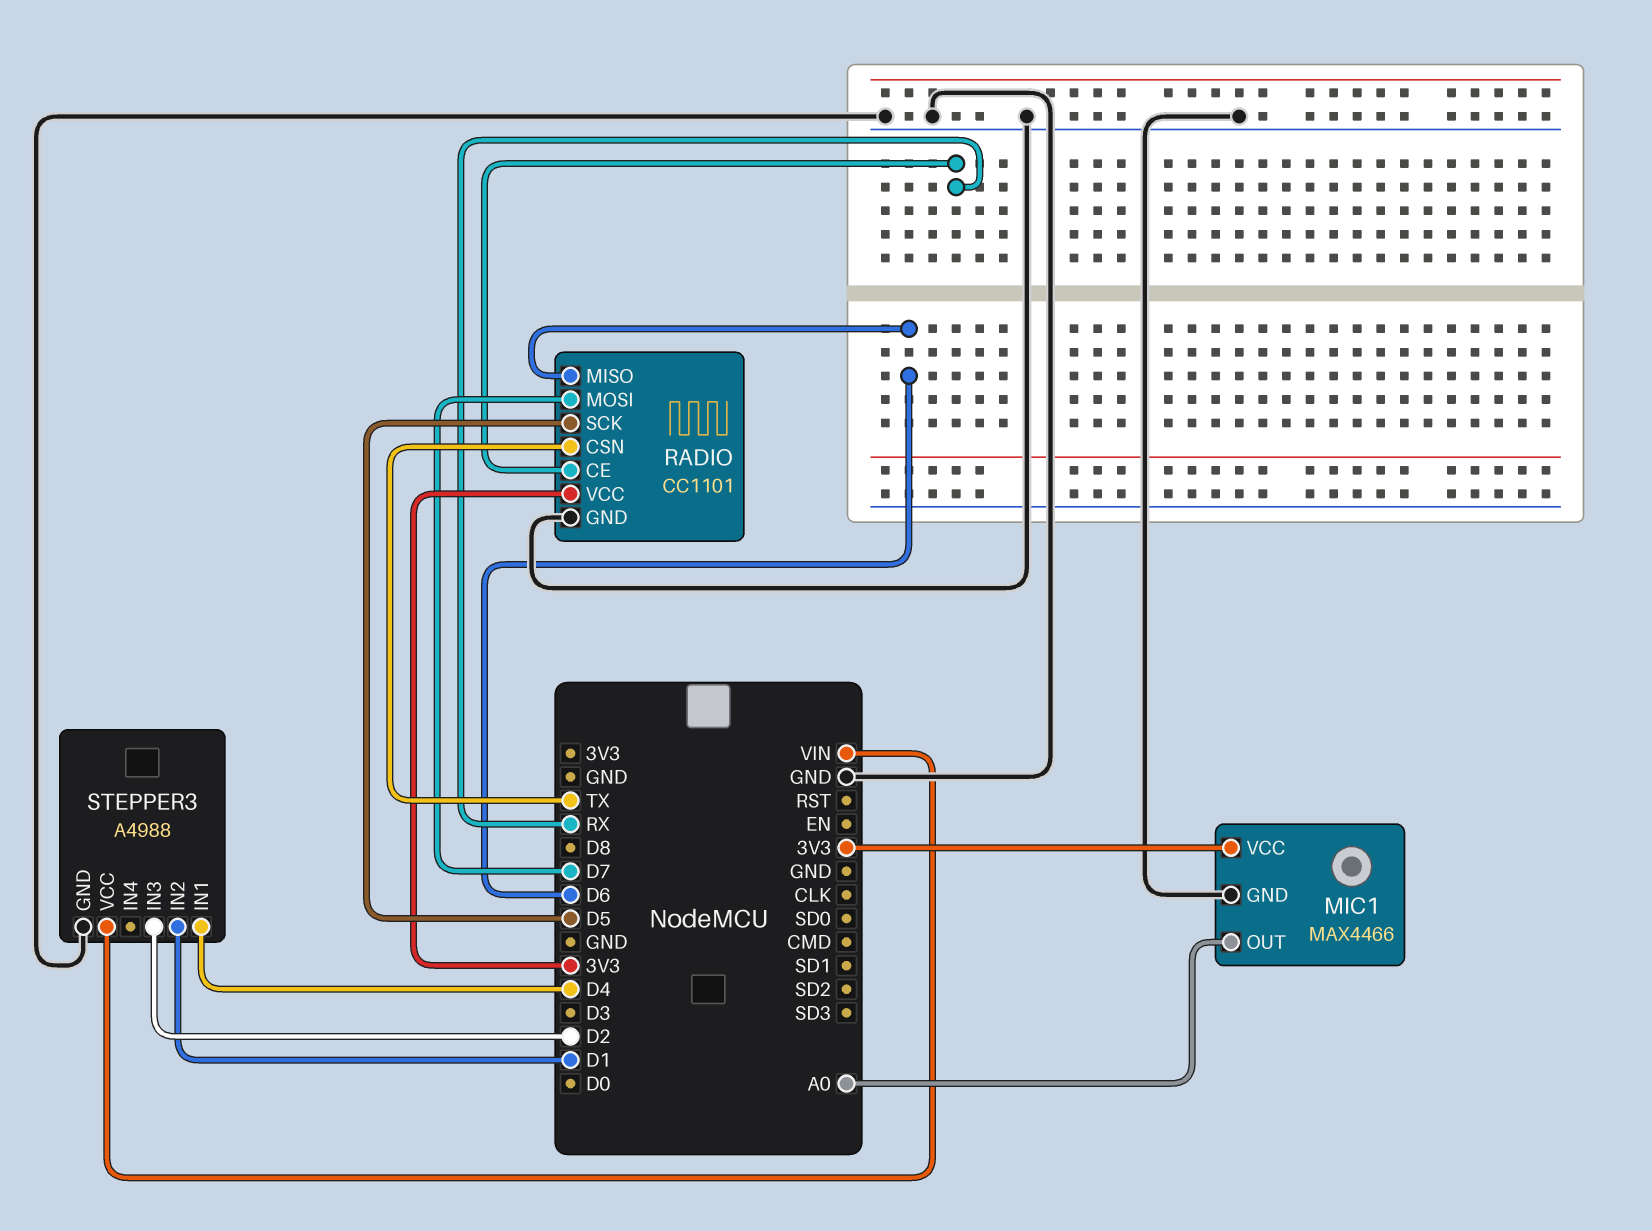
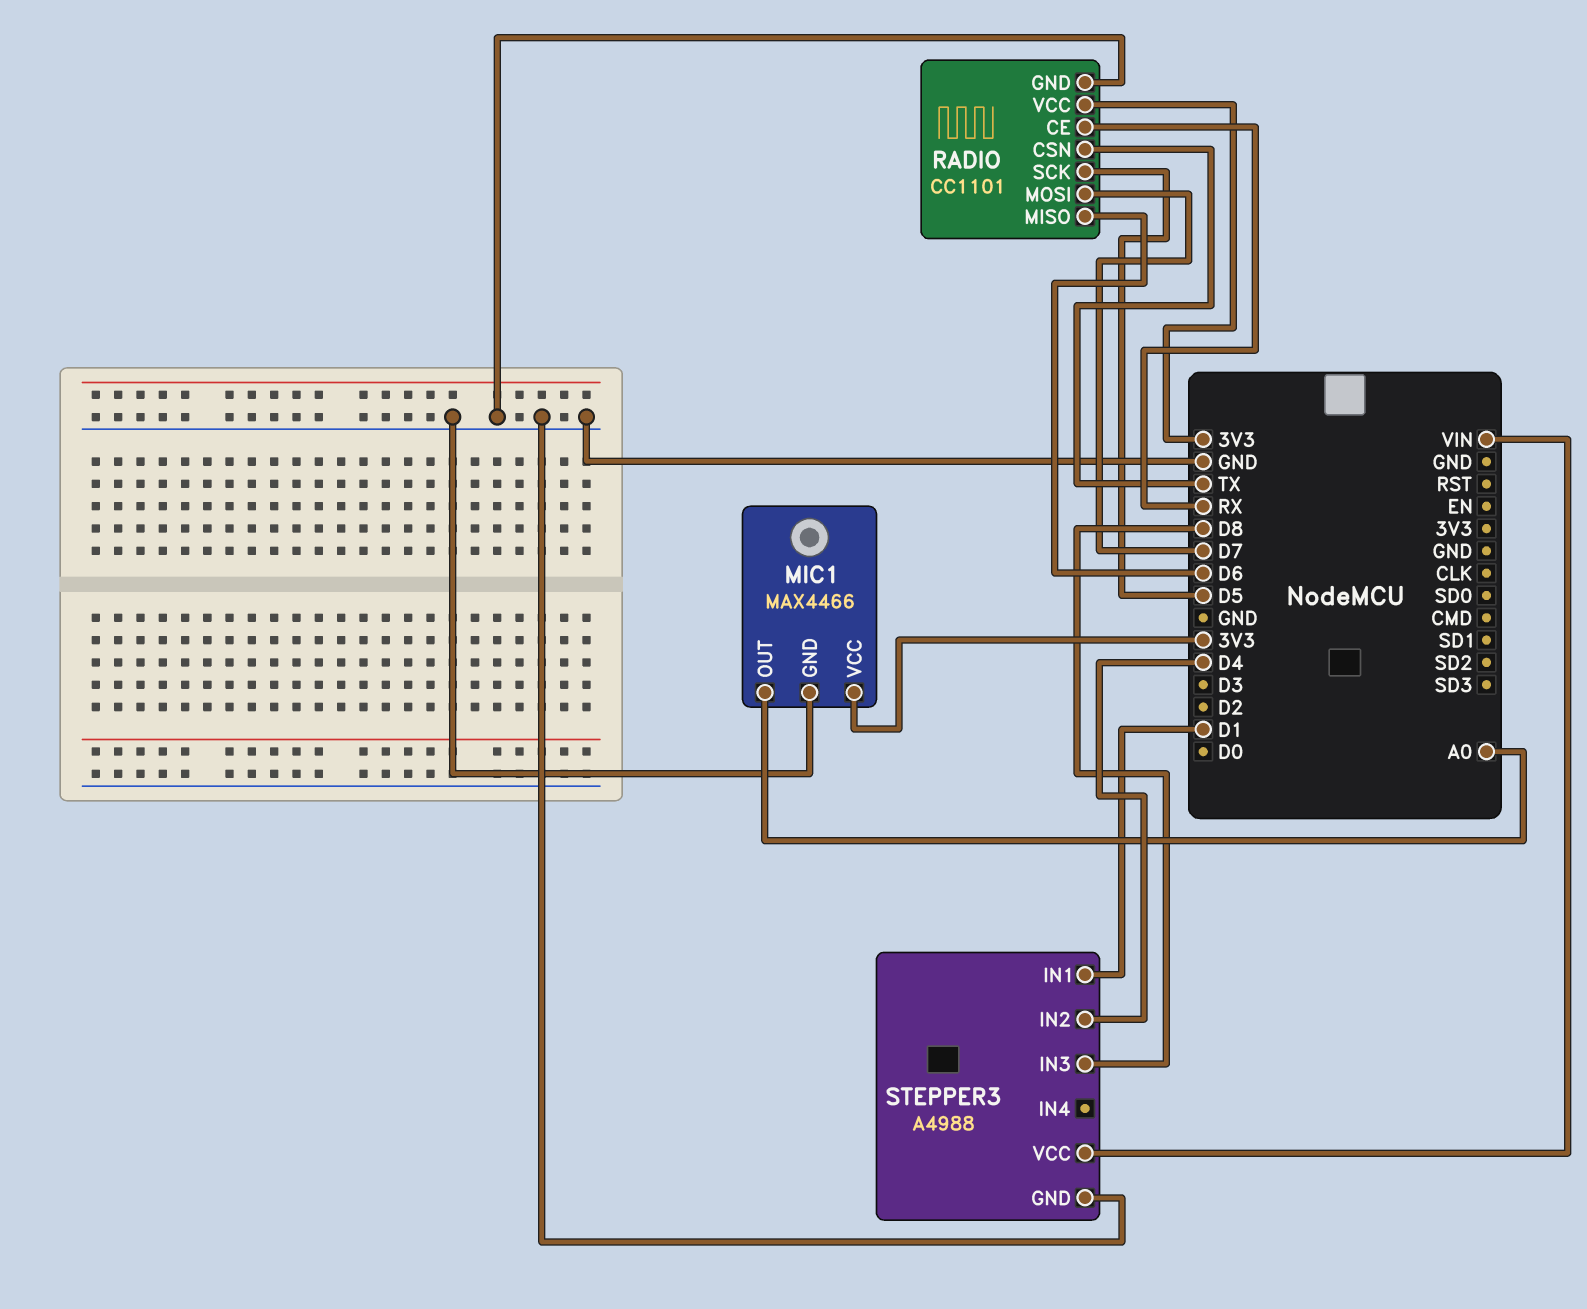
STEPPER3 pin IN1: D4 -> D1
STEPPER3 pin IN2: D1 -> D4
STEPPER3 pin IN3: D2 -> D8

